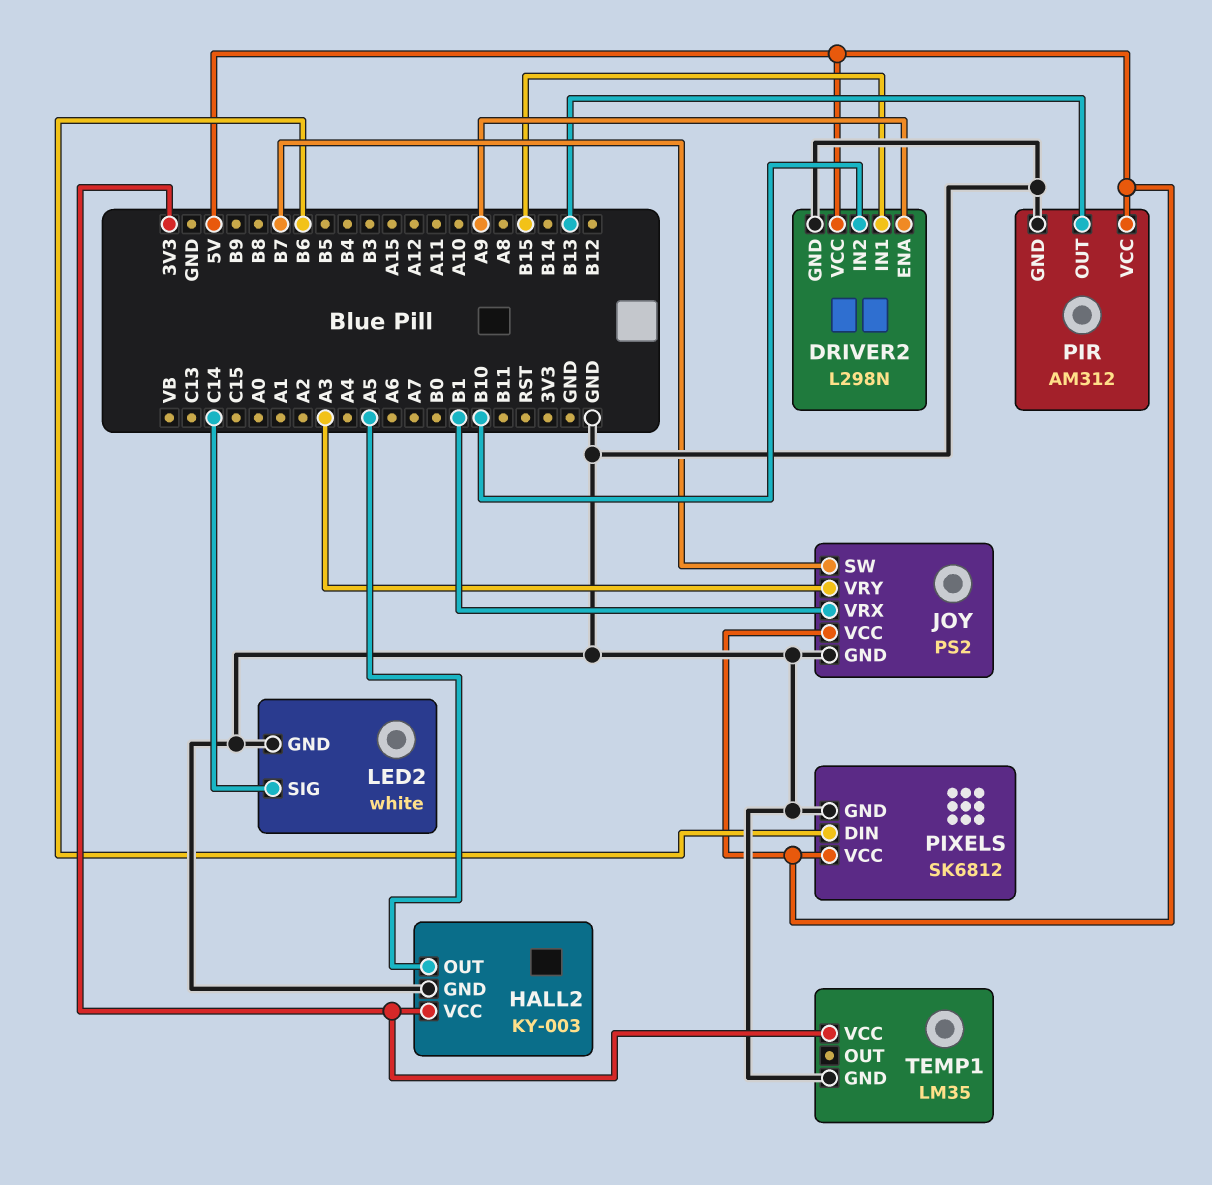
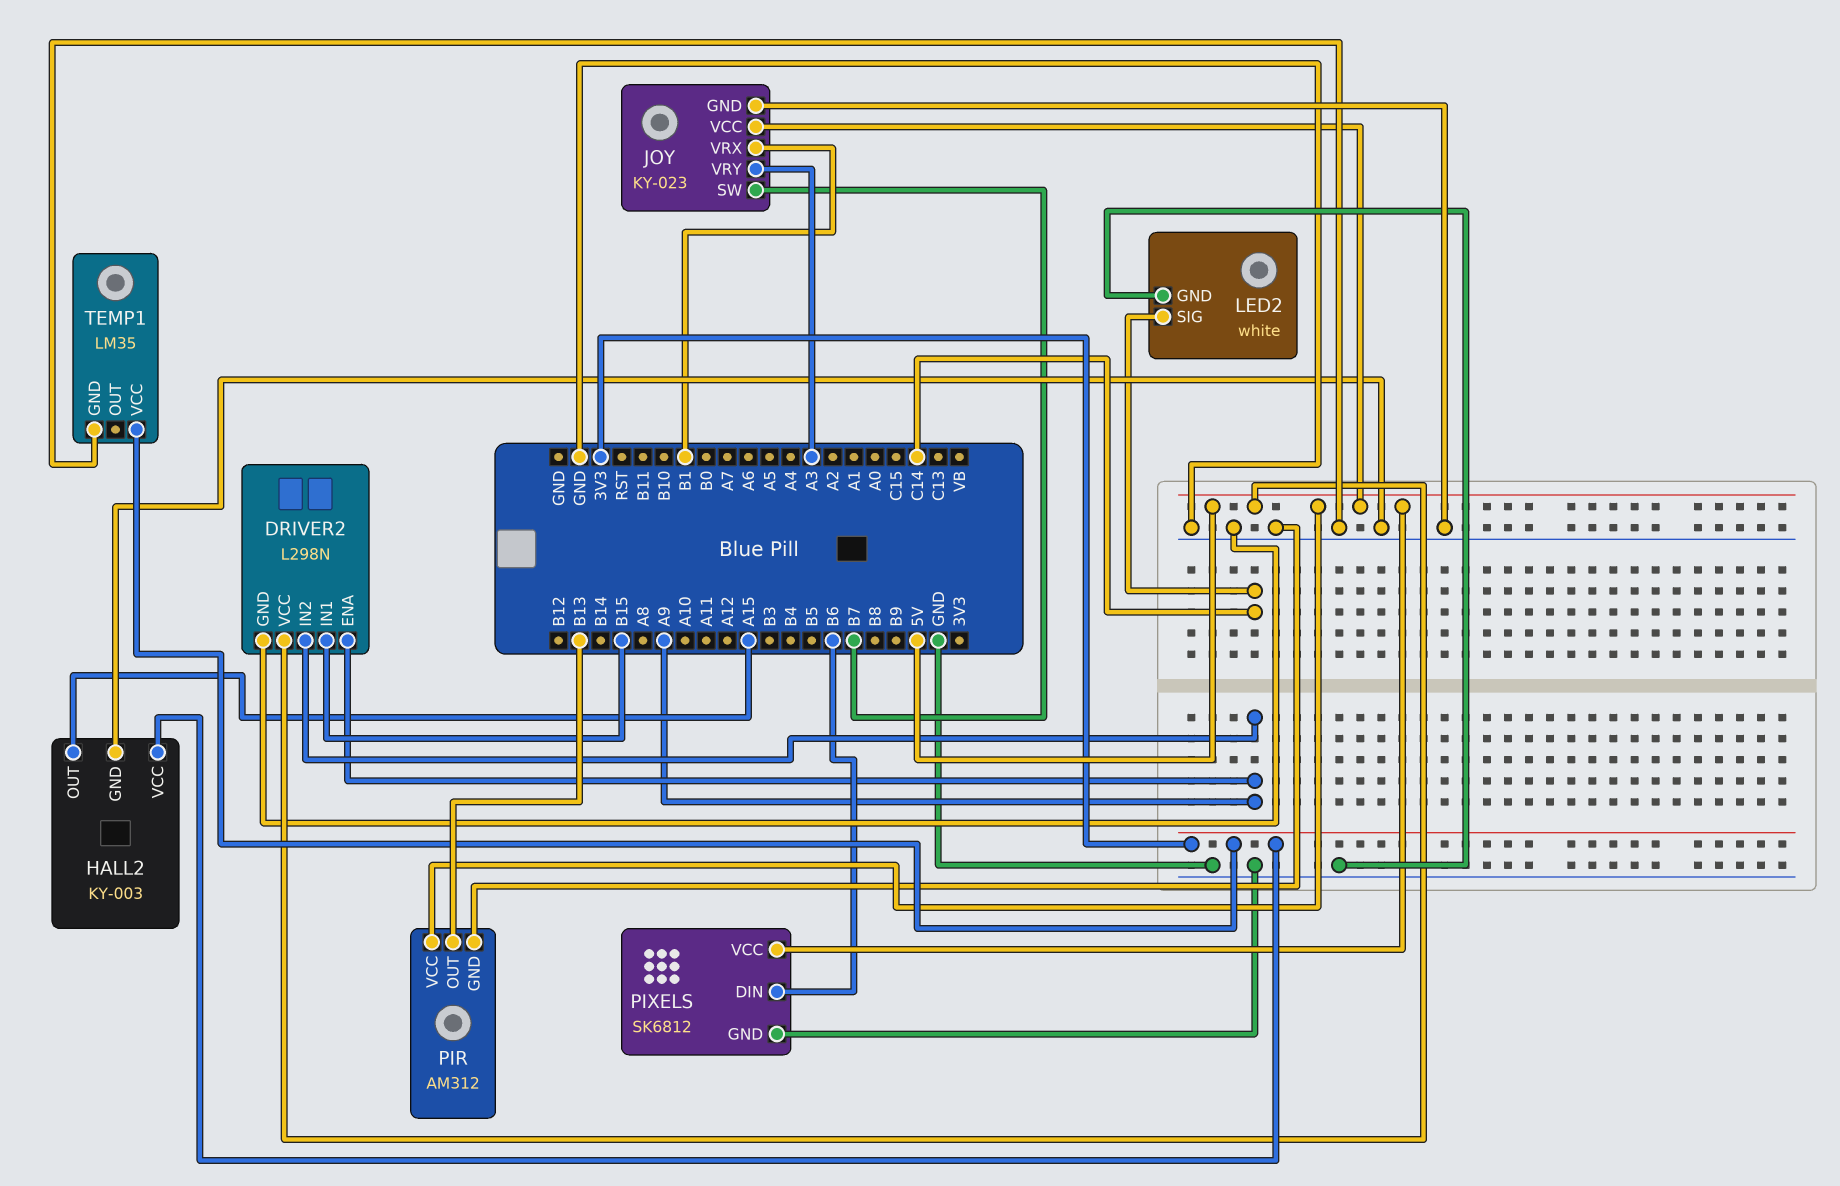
DRIVER2 pin IN2: B10 -> A9
HALL2 pin OUT: A5 -> A15
JOY: PS2 -> KY-023

